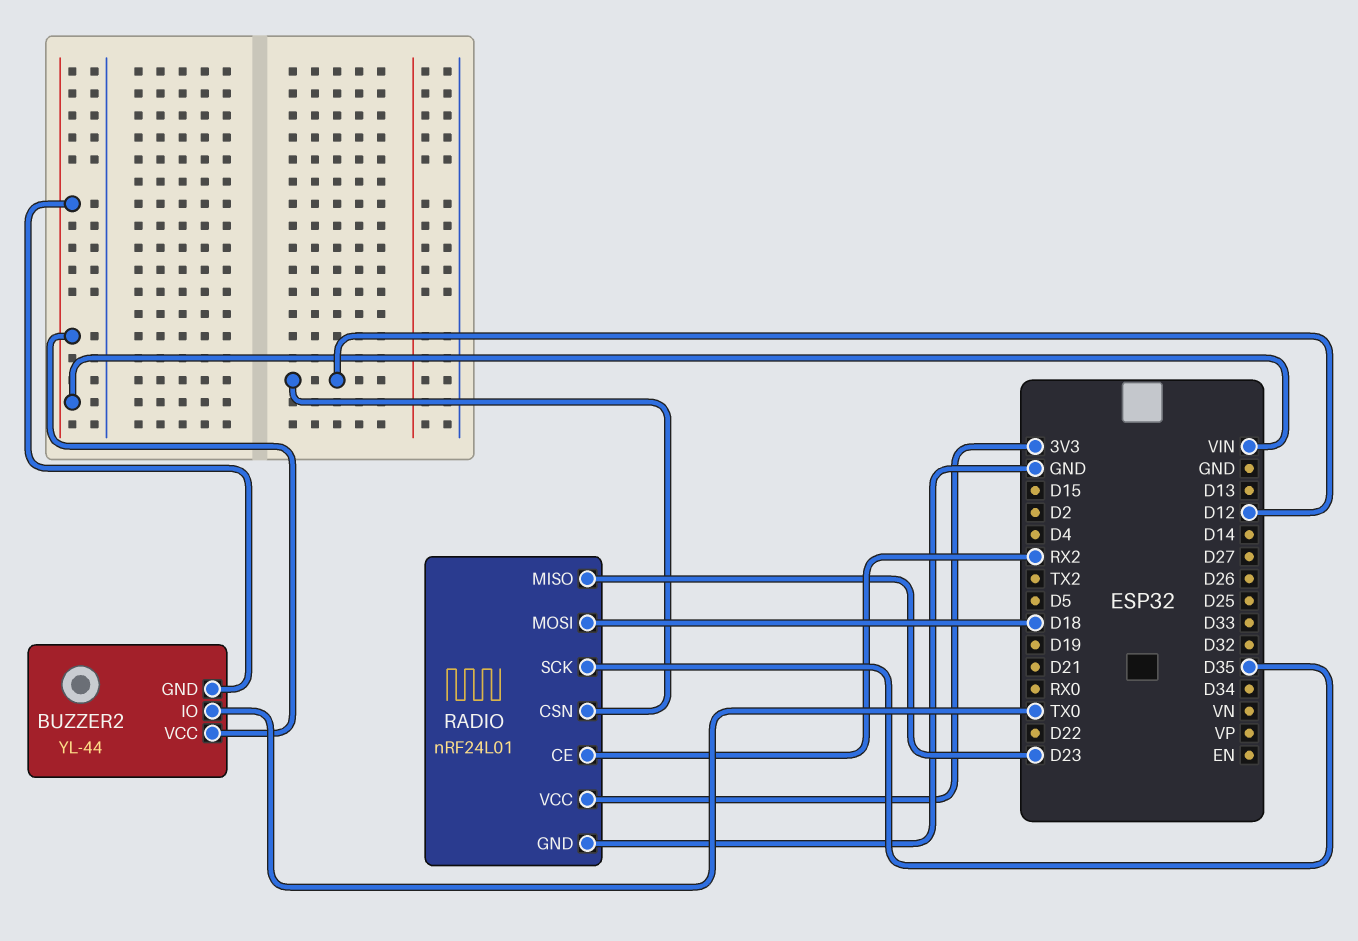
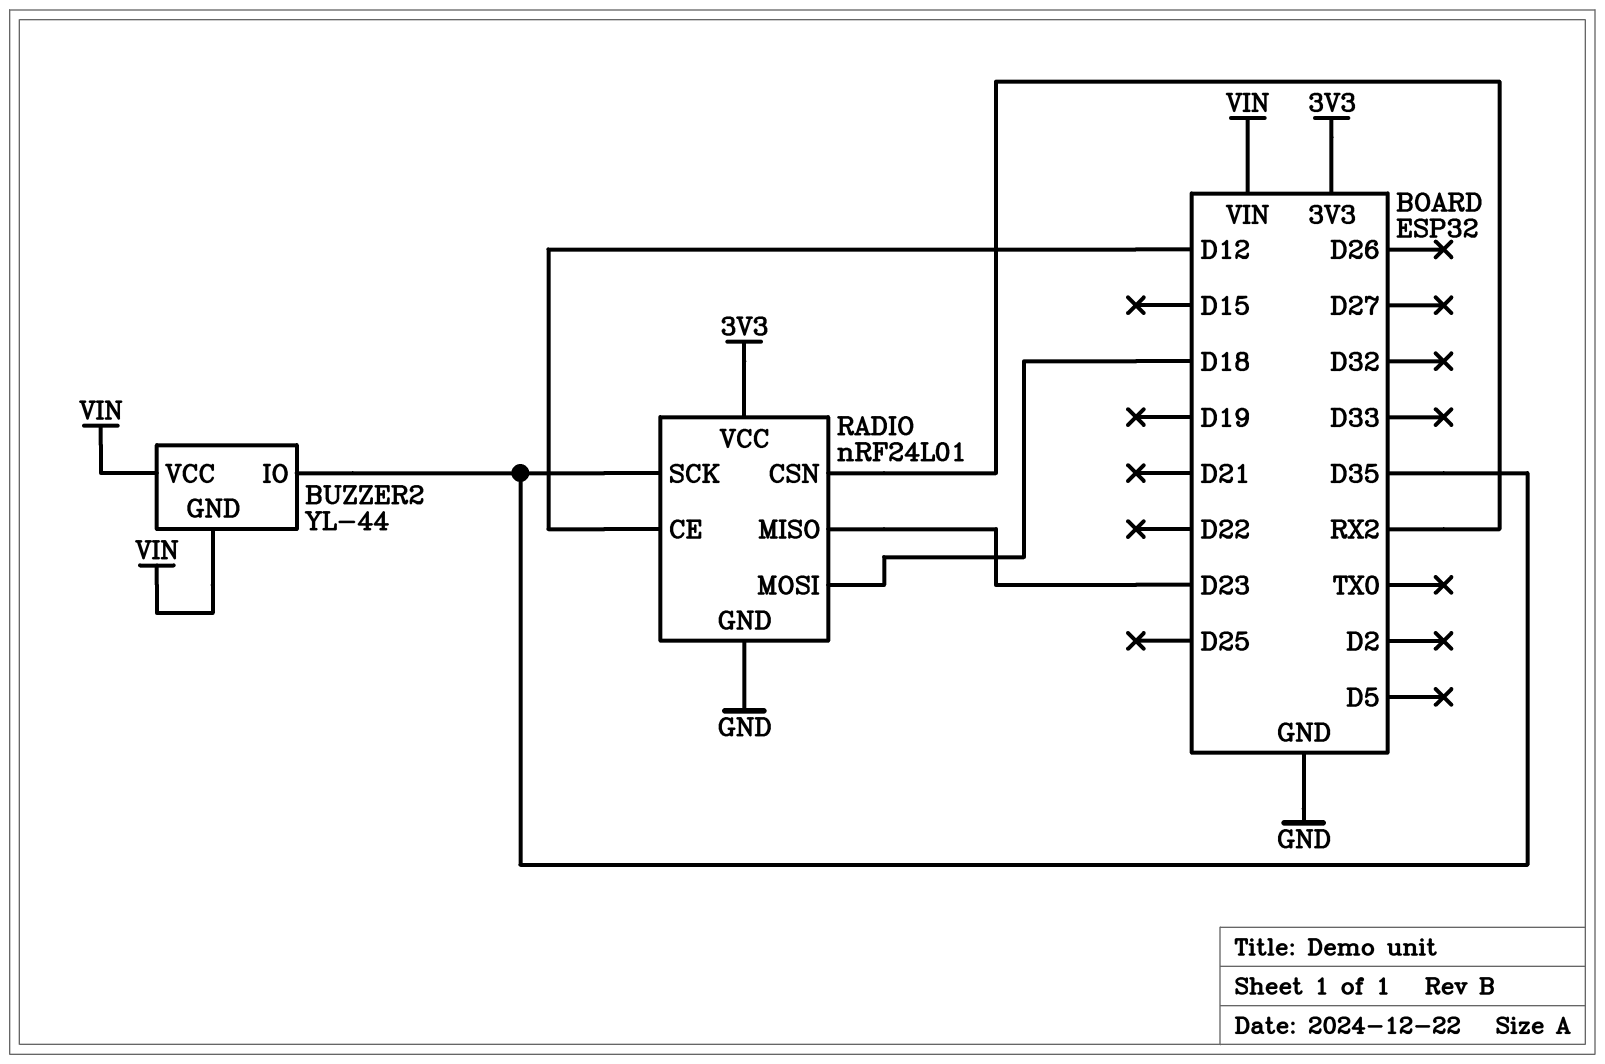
BUZZER2 pin IO: TX0 -> D35
RADIO pin CE: RX2 -> D12
RADIO pin CSN: D12 -> RX2

